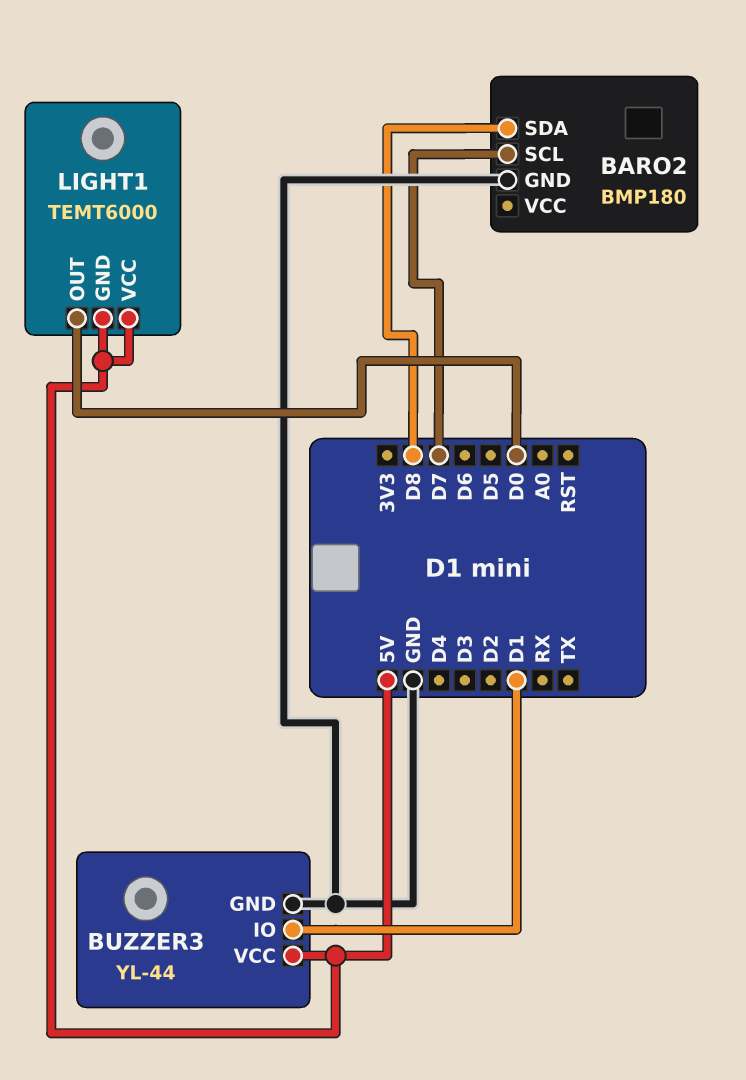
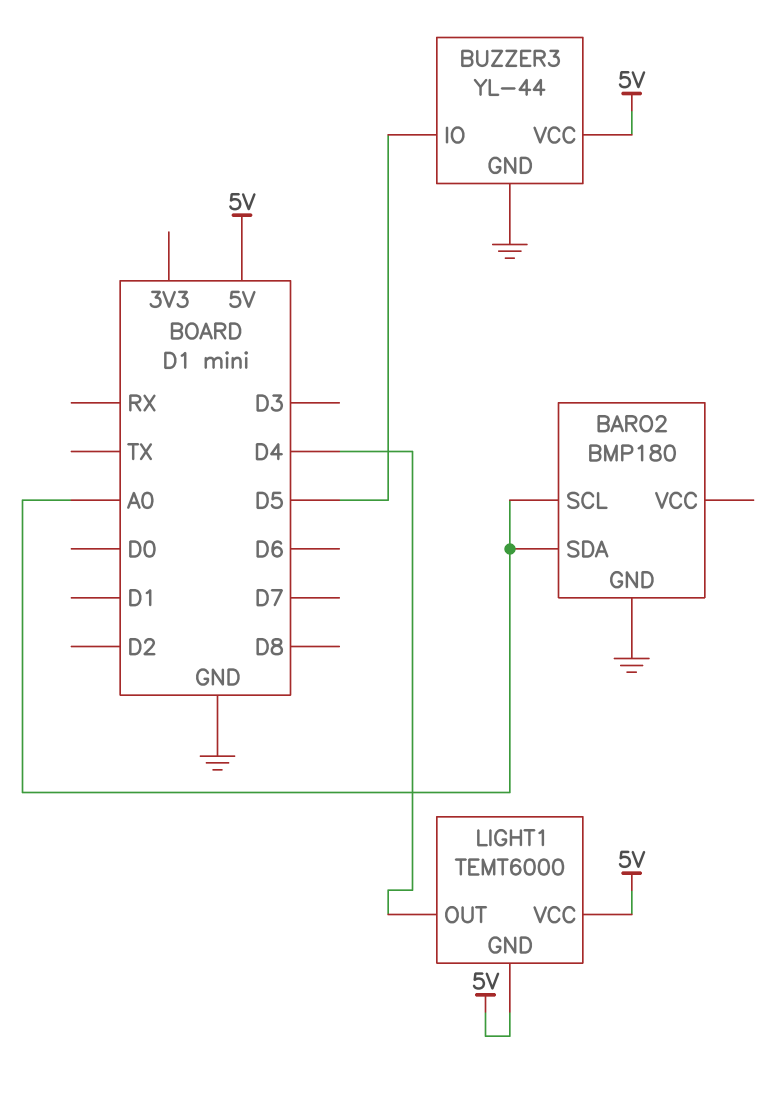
BARO2 pin SCL: D7 -> A0
BARO2 pin SDA: D8 -> A0
BUZZER3 pin IO: D1 -> D5
LIGHT1 pin OUT: D0 -> D4

